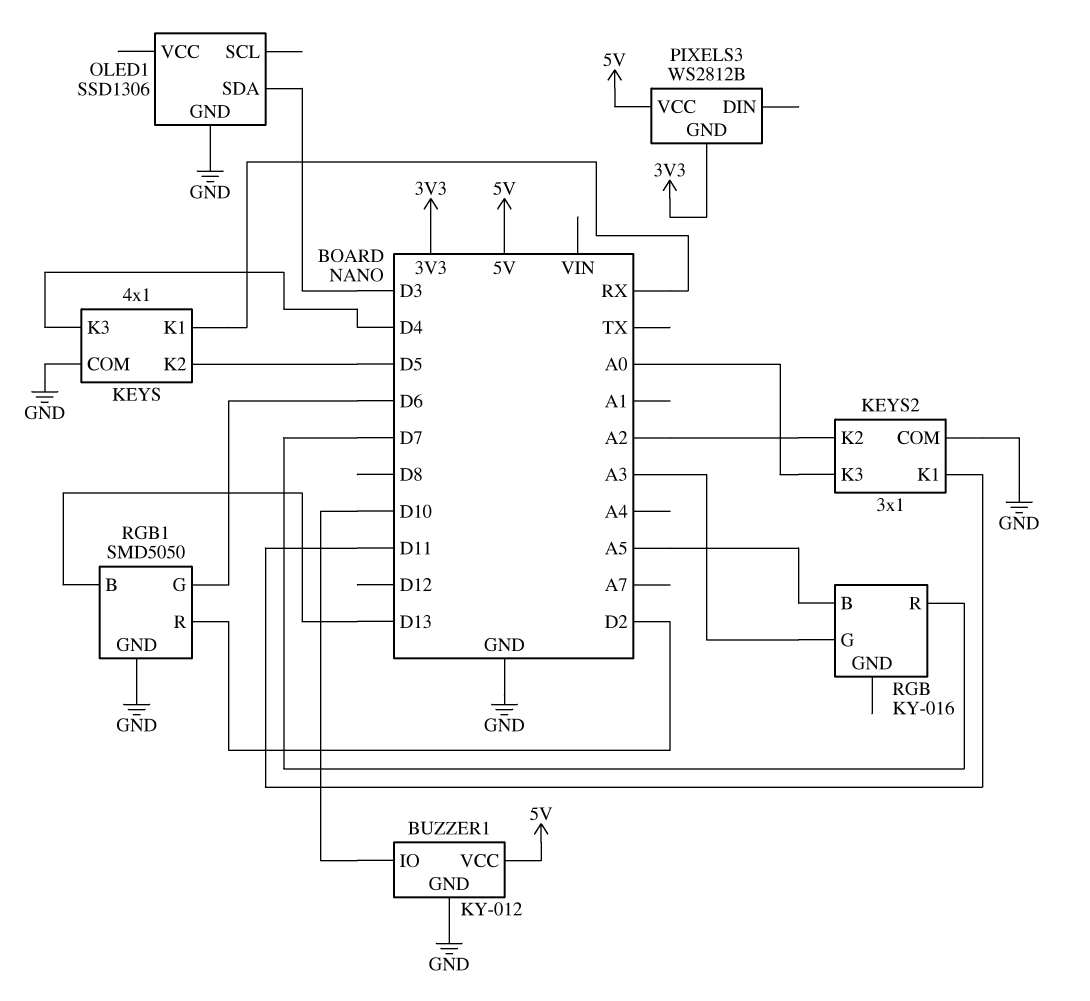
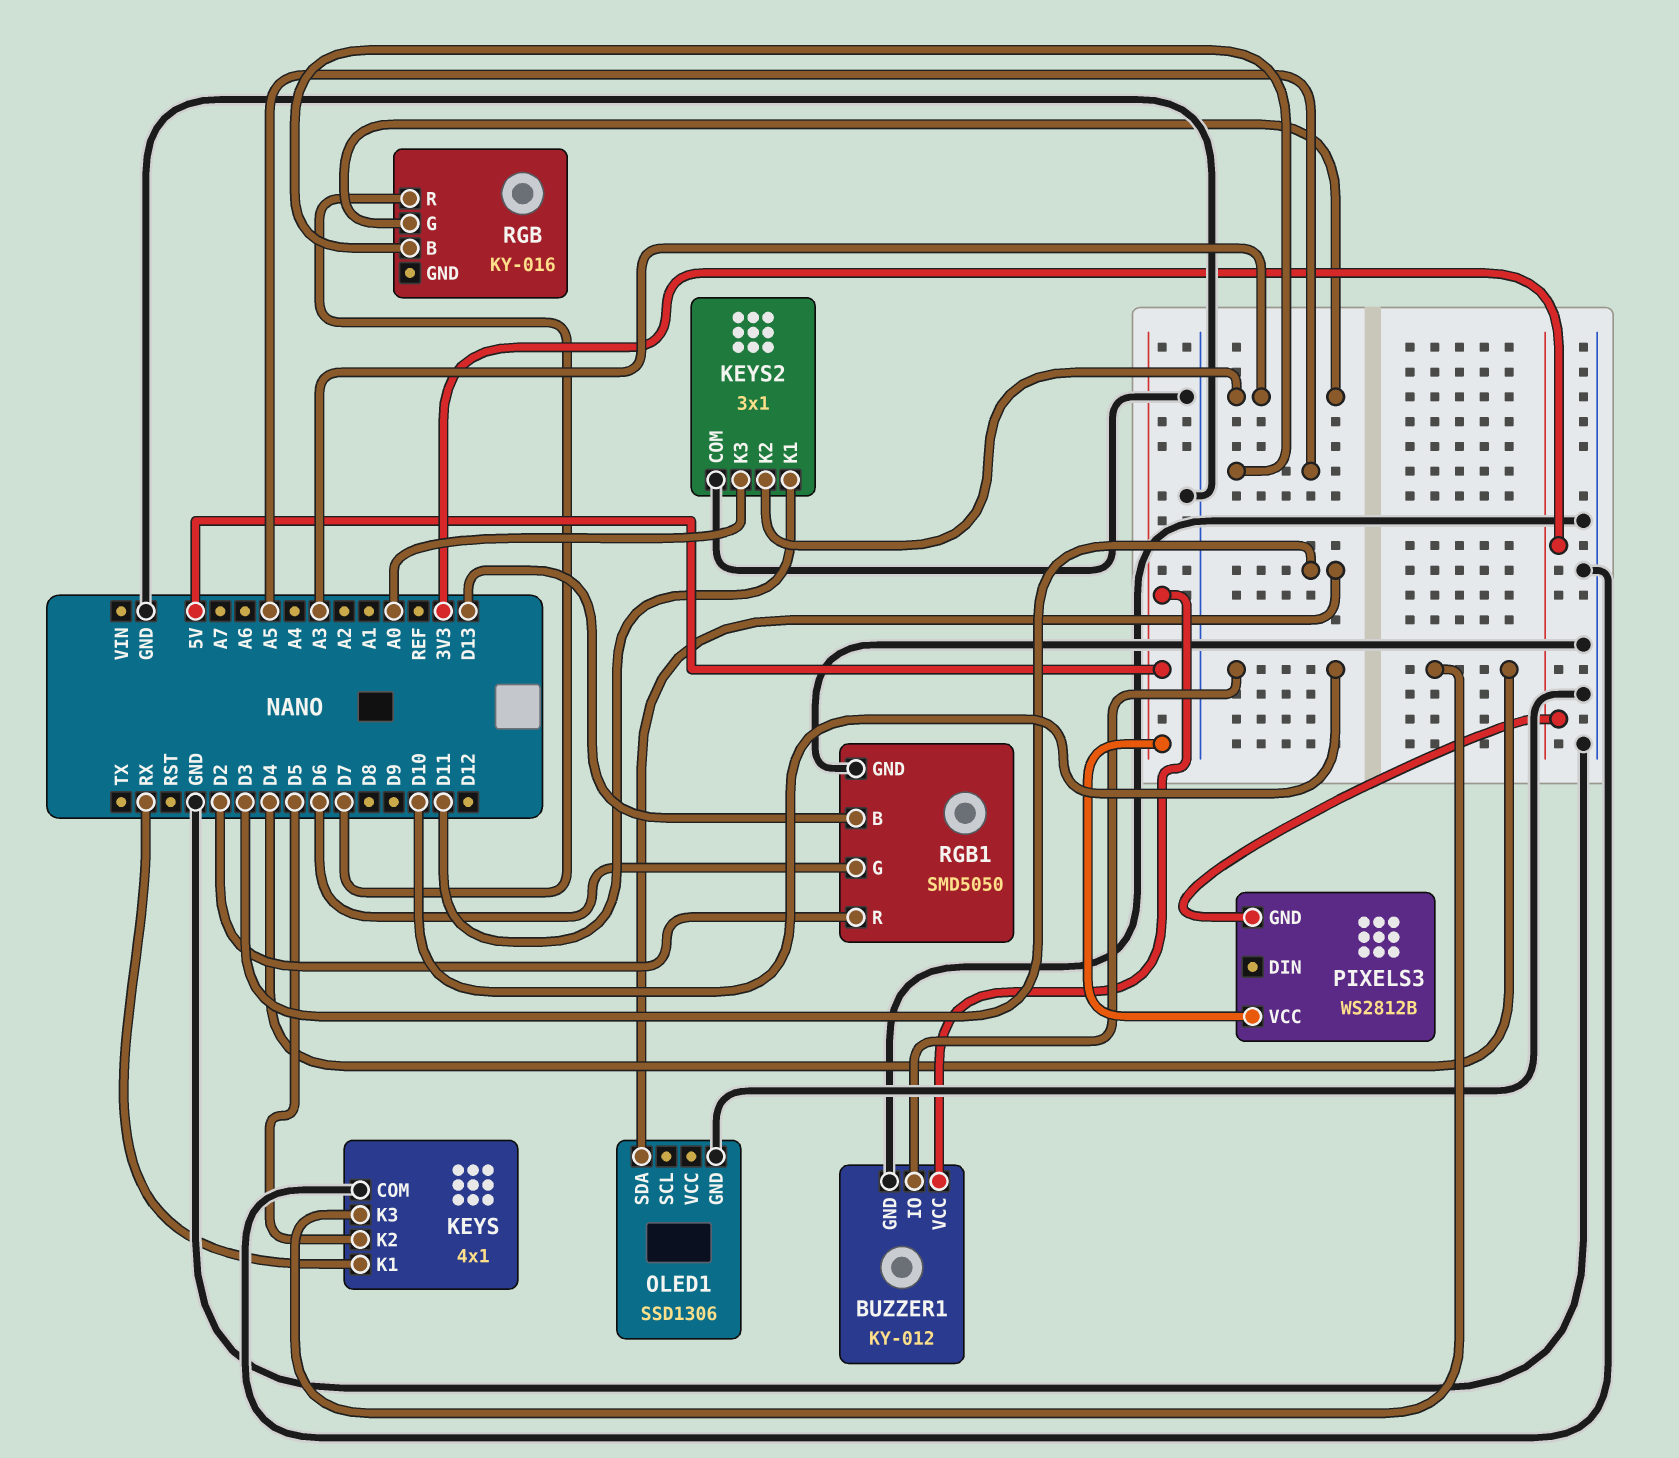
KEYS2 pin K2: A2 -> A3

